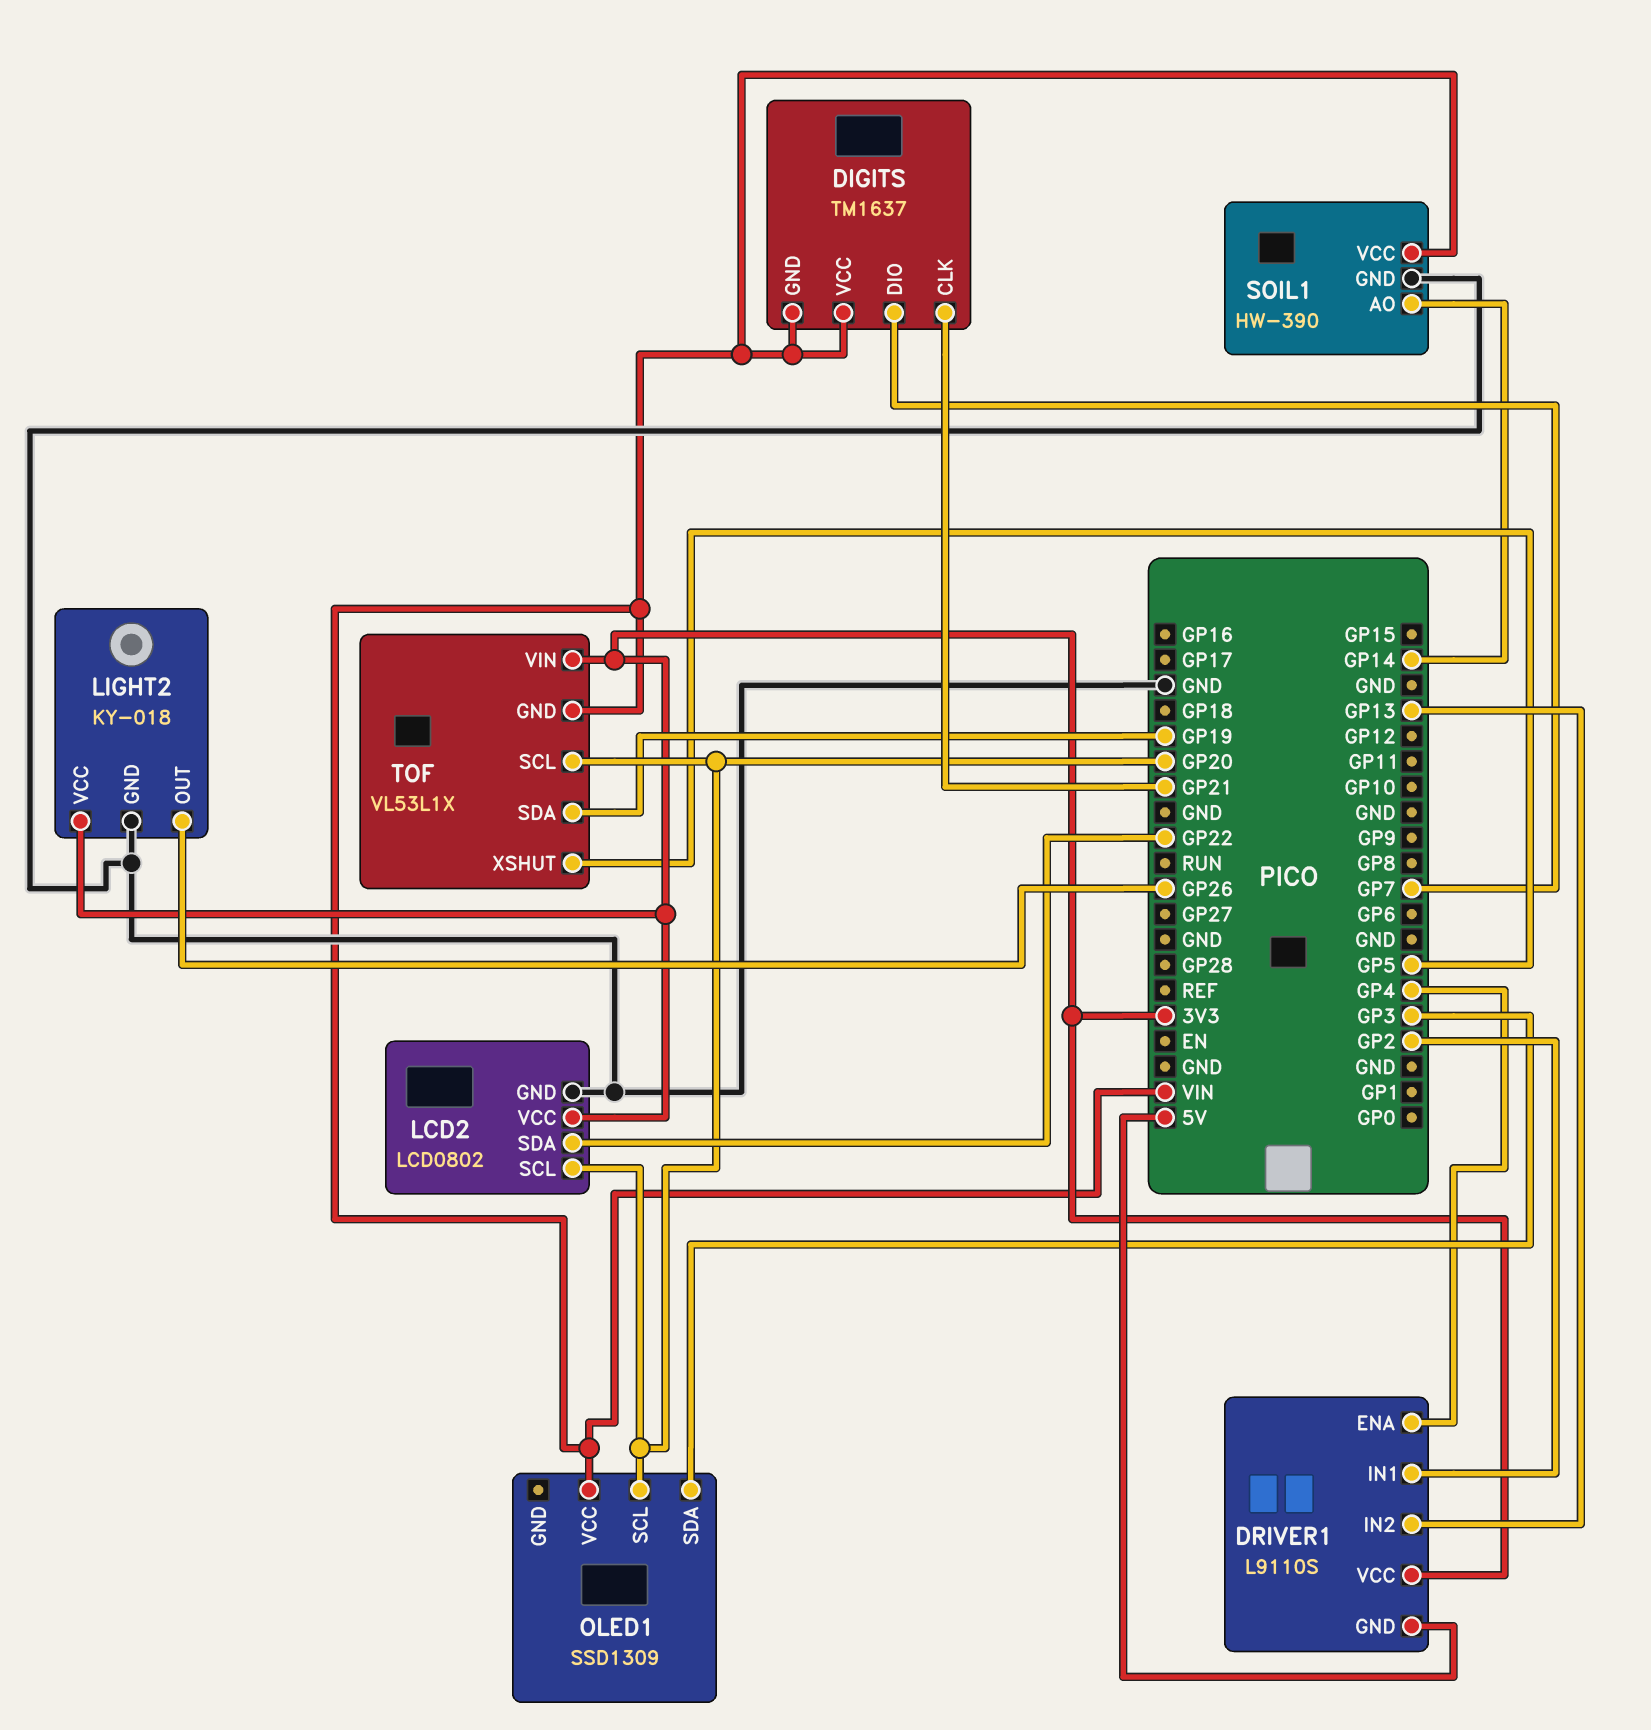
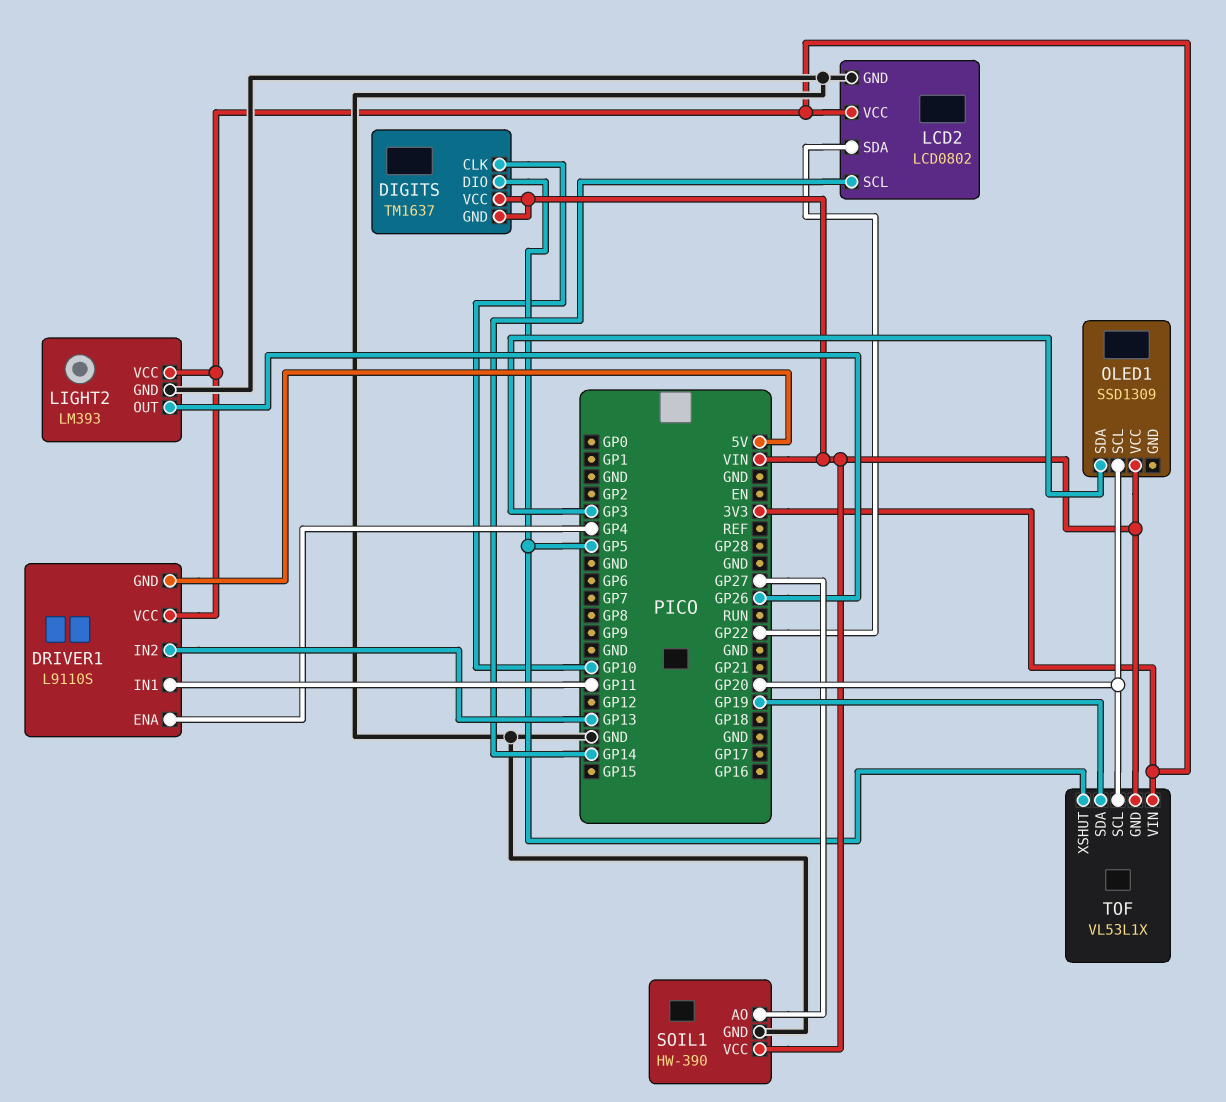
DIGITS pin CLK: GP21 -> GP10
DIGITS pin DIO: GP7 -> GP5
DRIVER1 pin IN1: GP2 -> GP11
LCD2 pin SCL: GP20 -> GP14
LIGHT2: KY-018 -> LM393
SOIL1 pin AO: GP14 -> GP27

